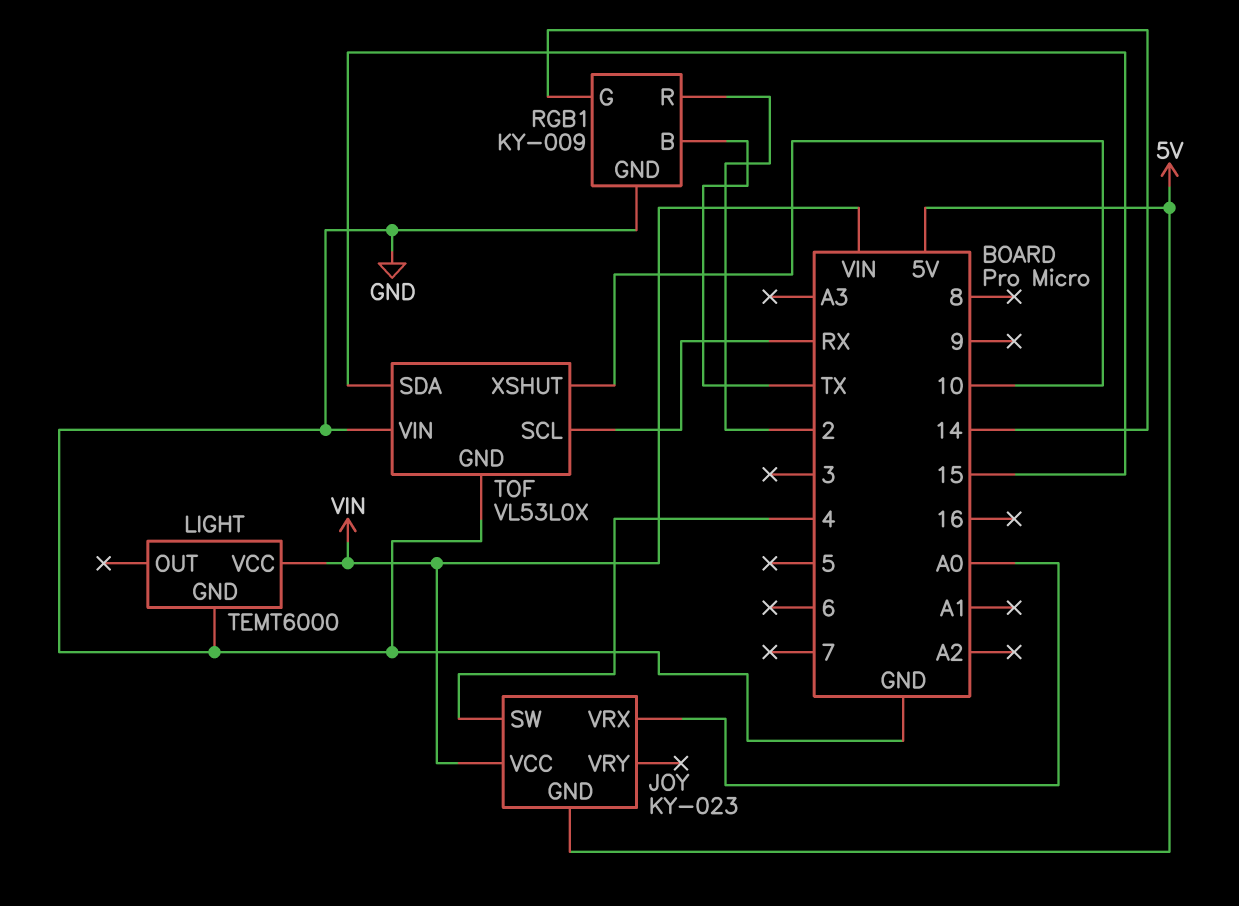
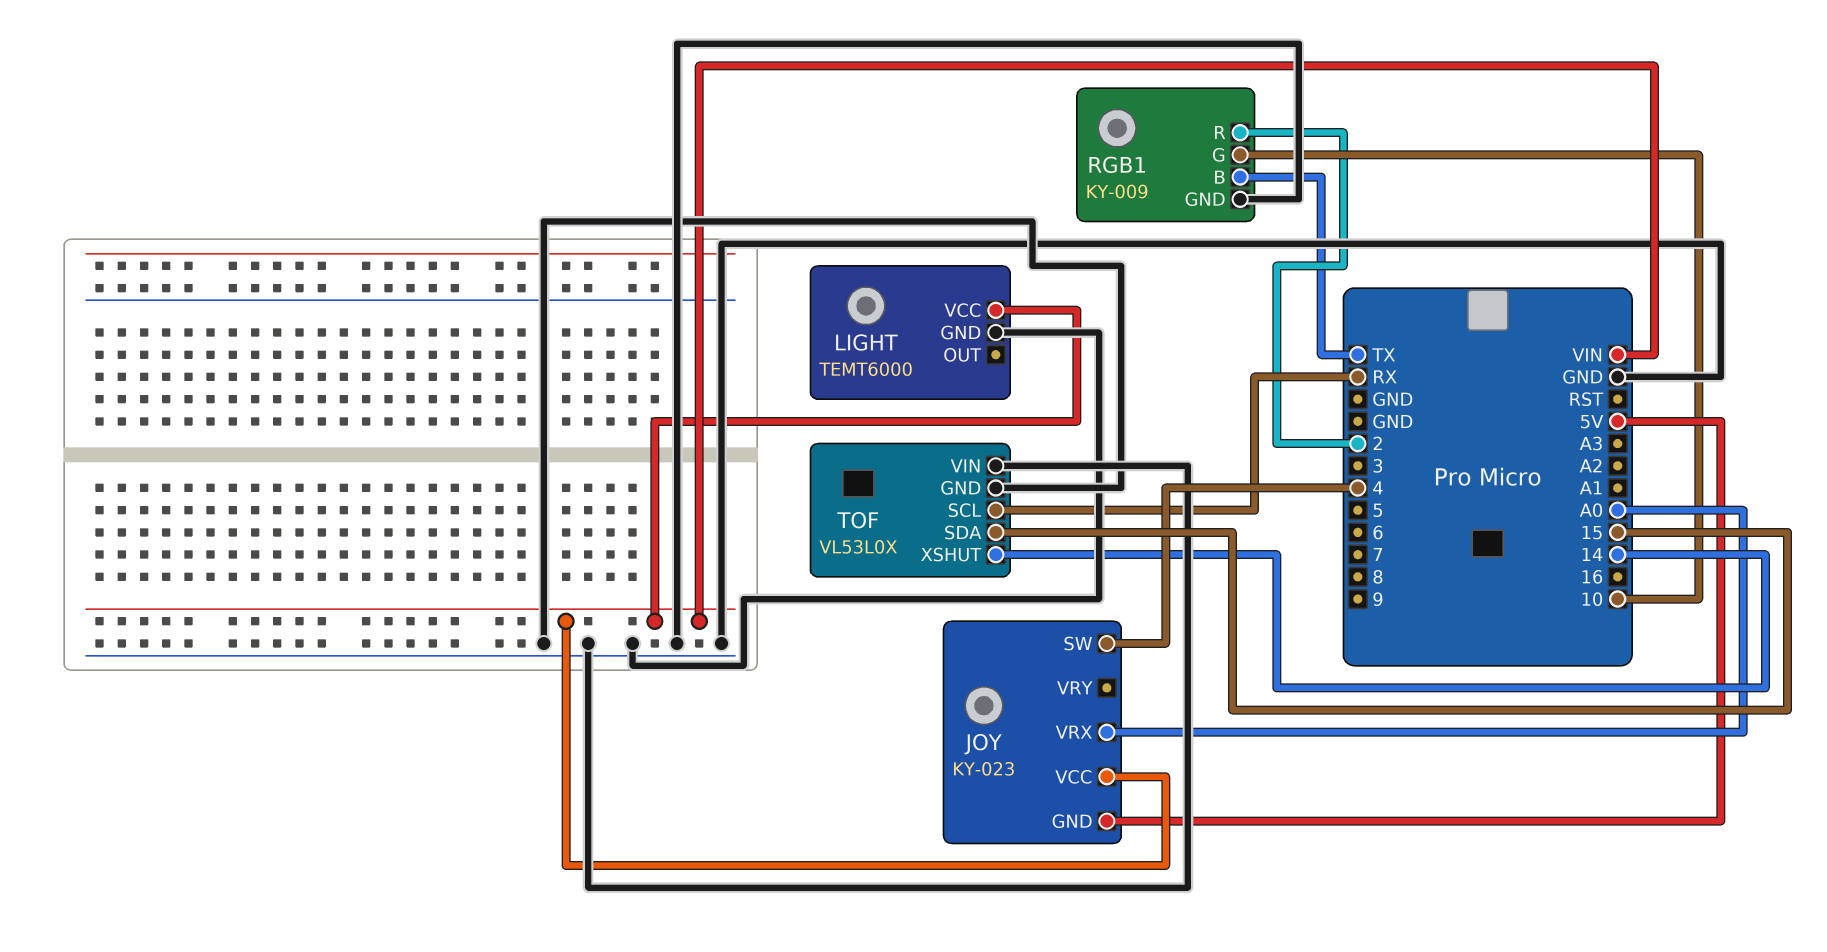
RGB1 pin G: 14 -> 10
TOF pin XSHUT: 10 -> 14

